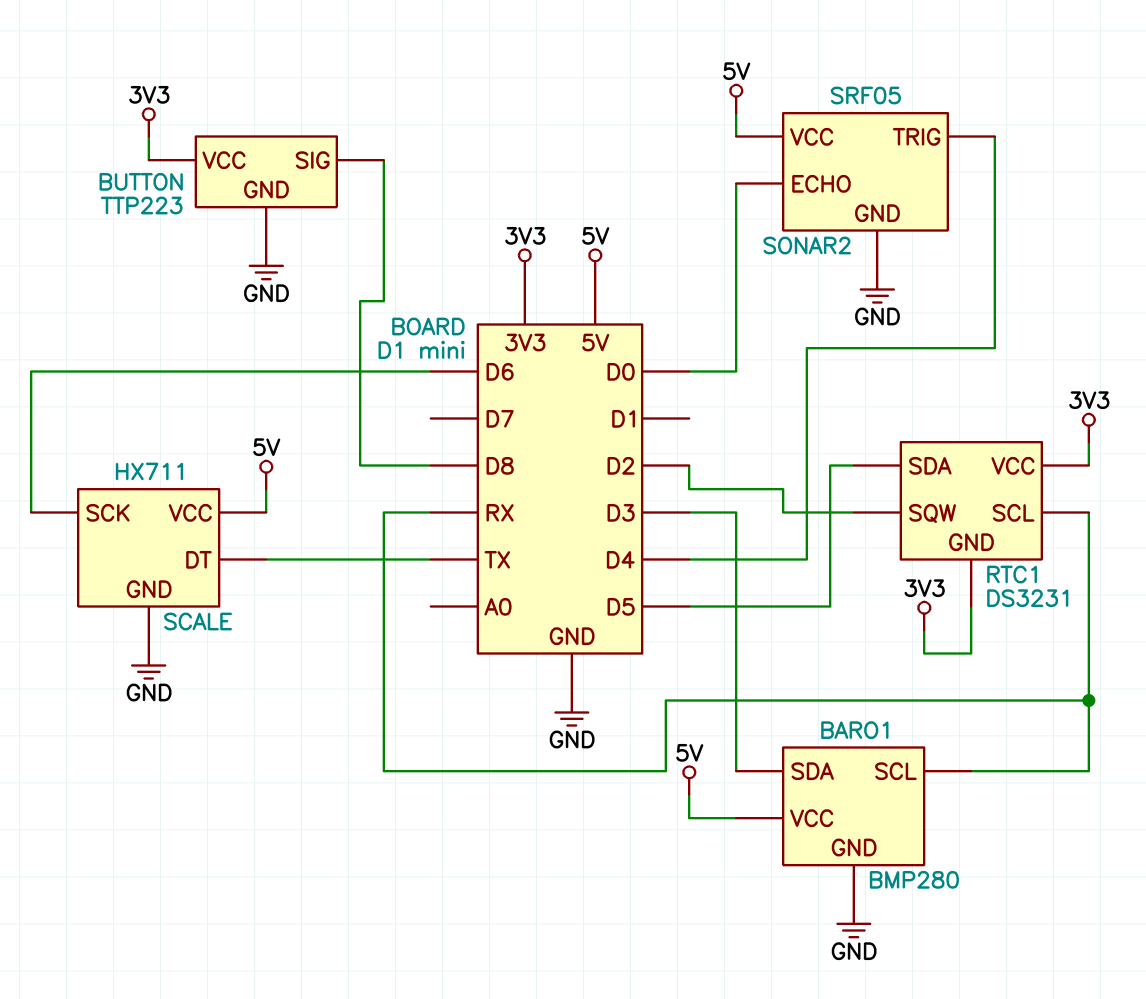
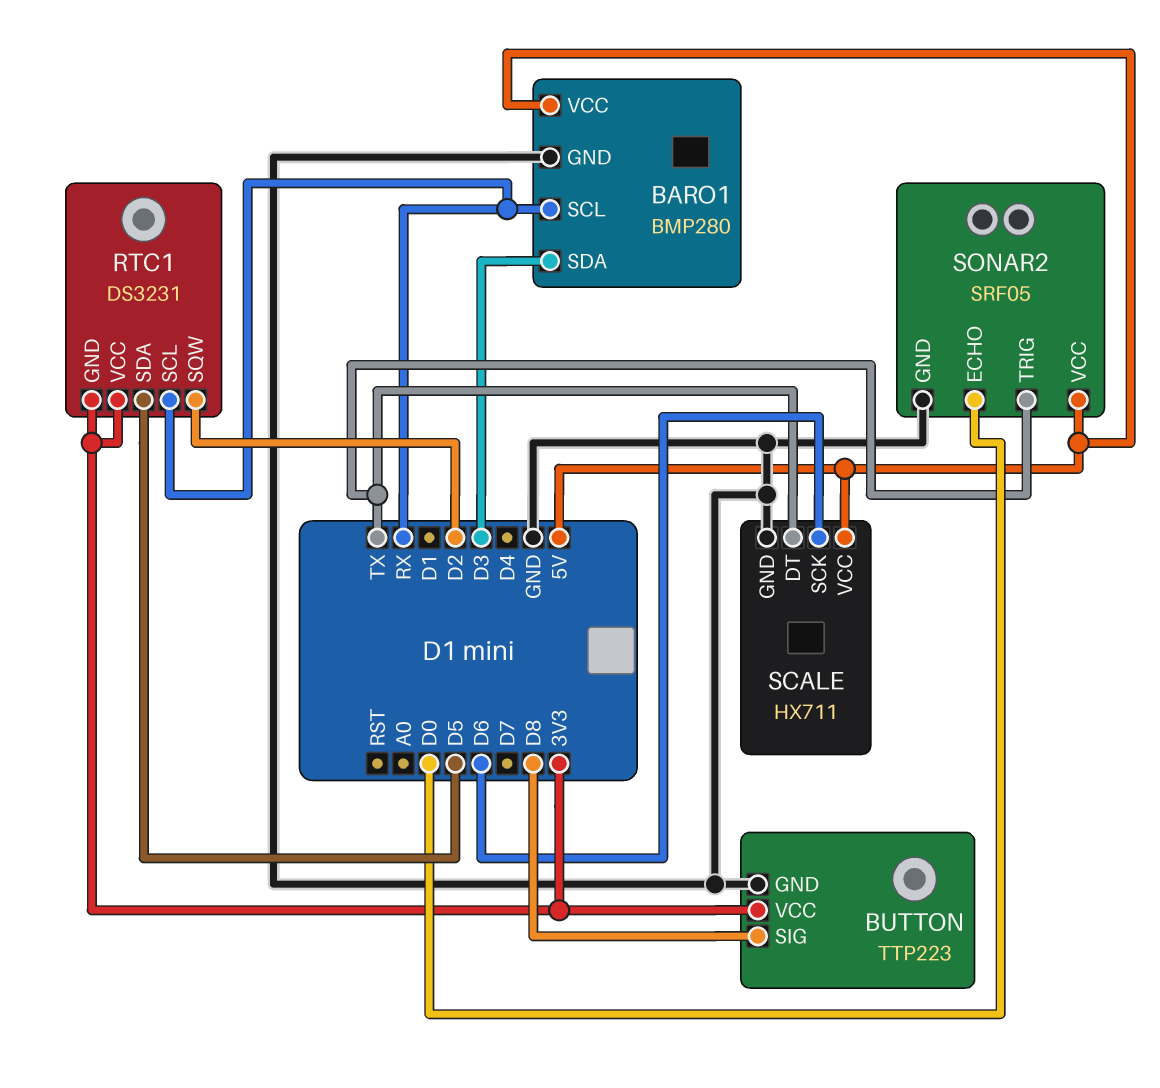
SONAR2 pin TRIG: D4 -> TX

